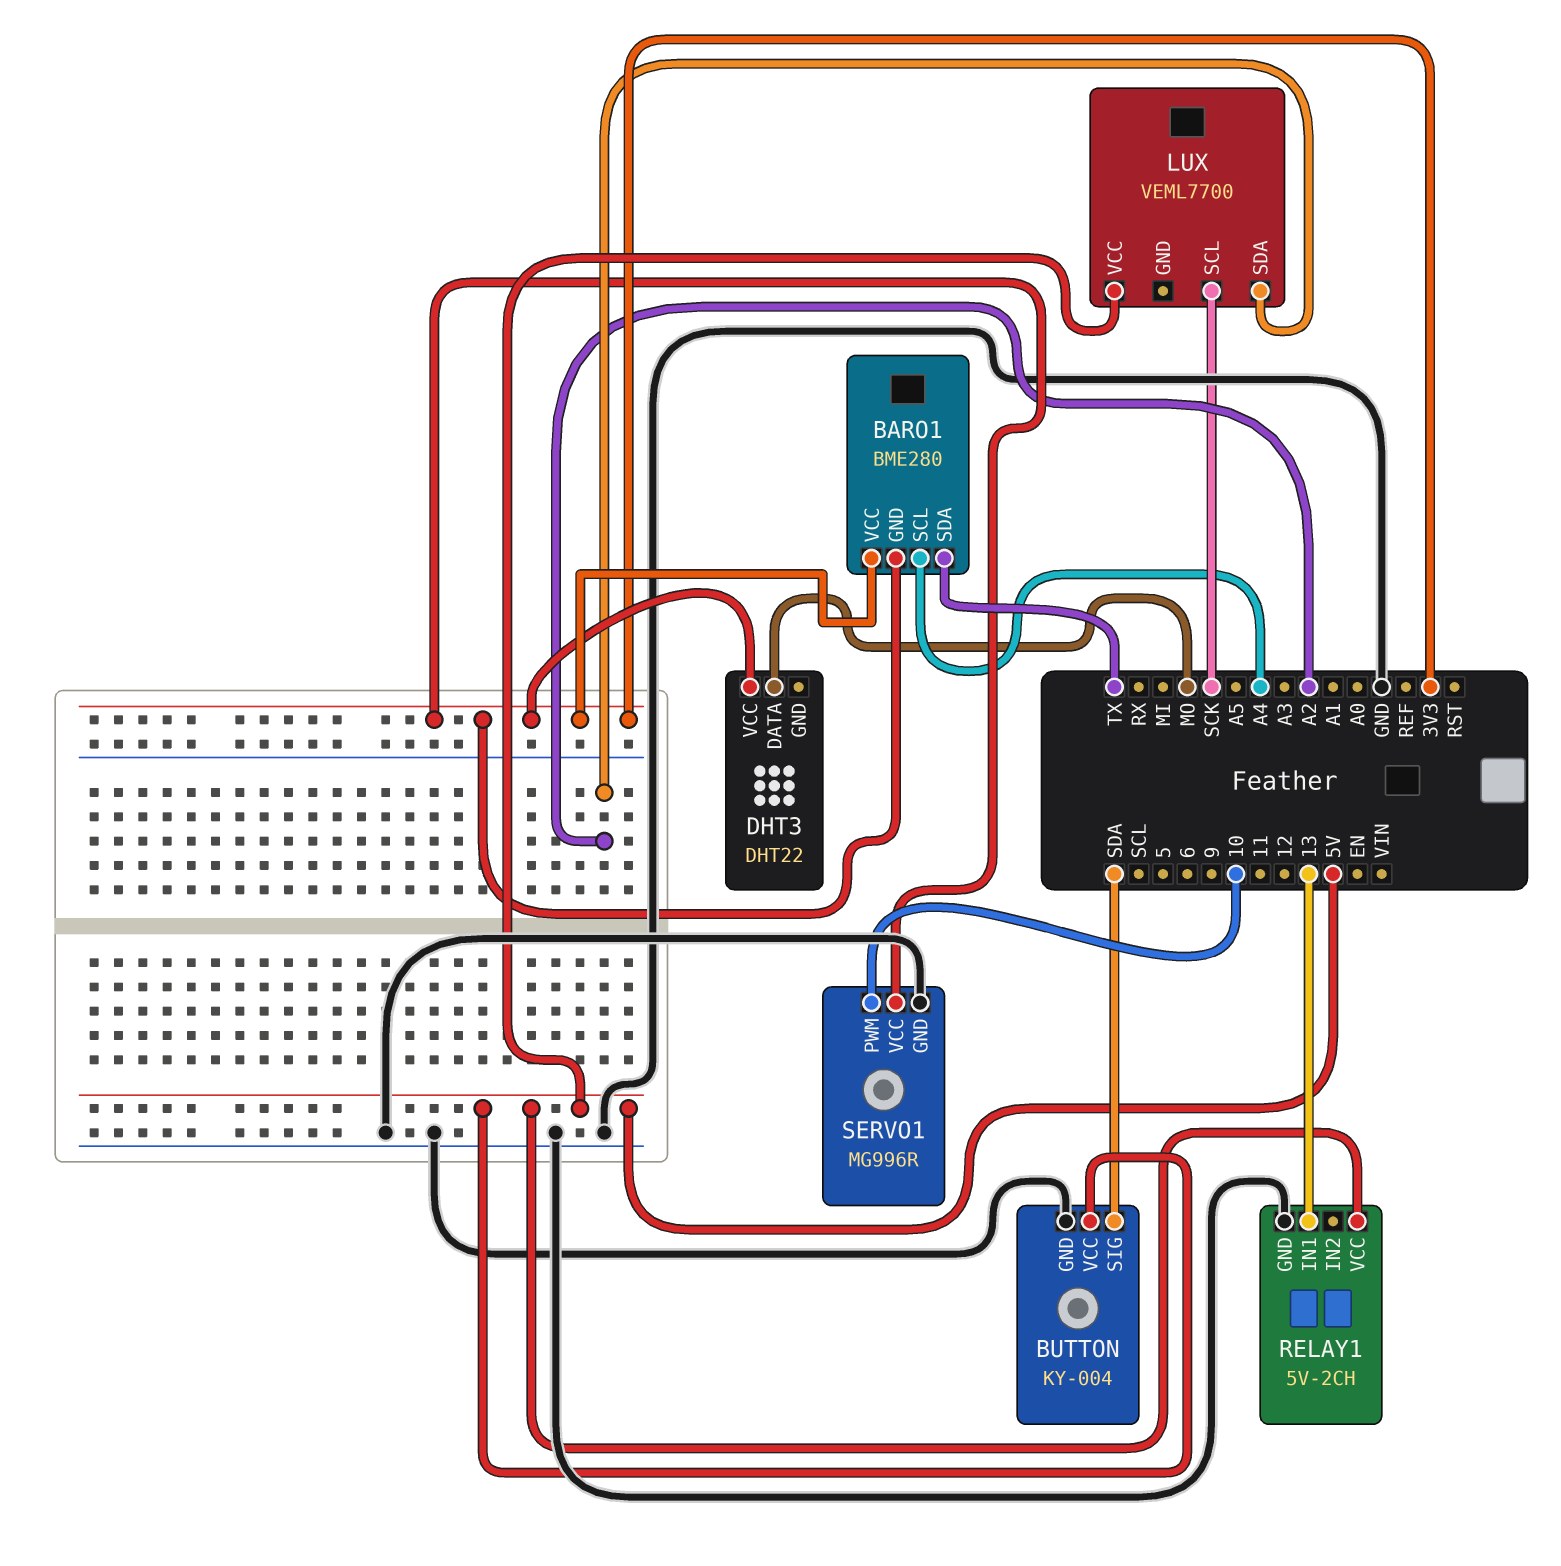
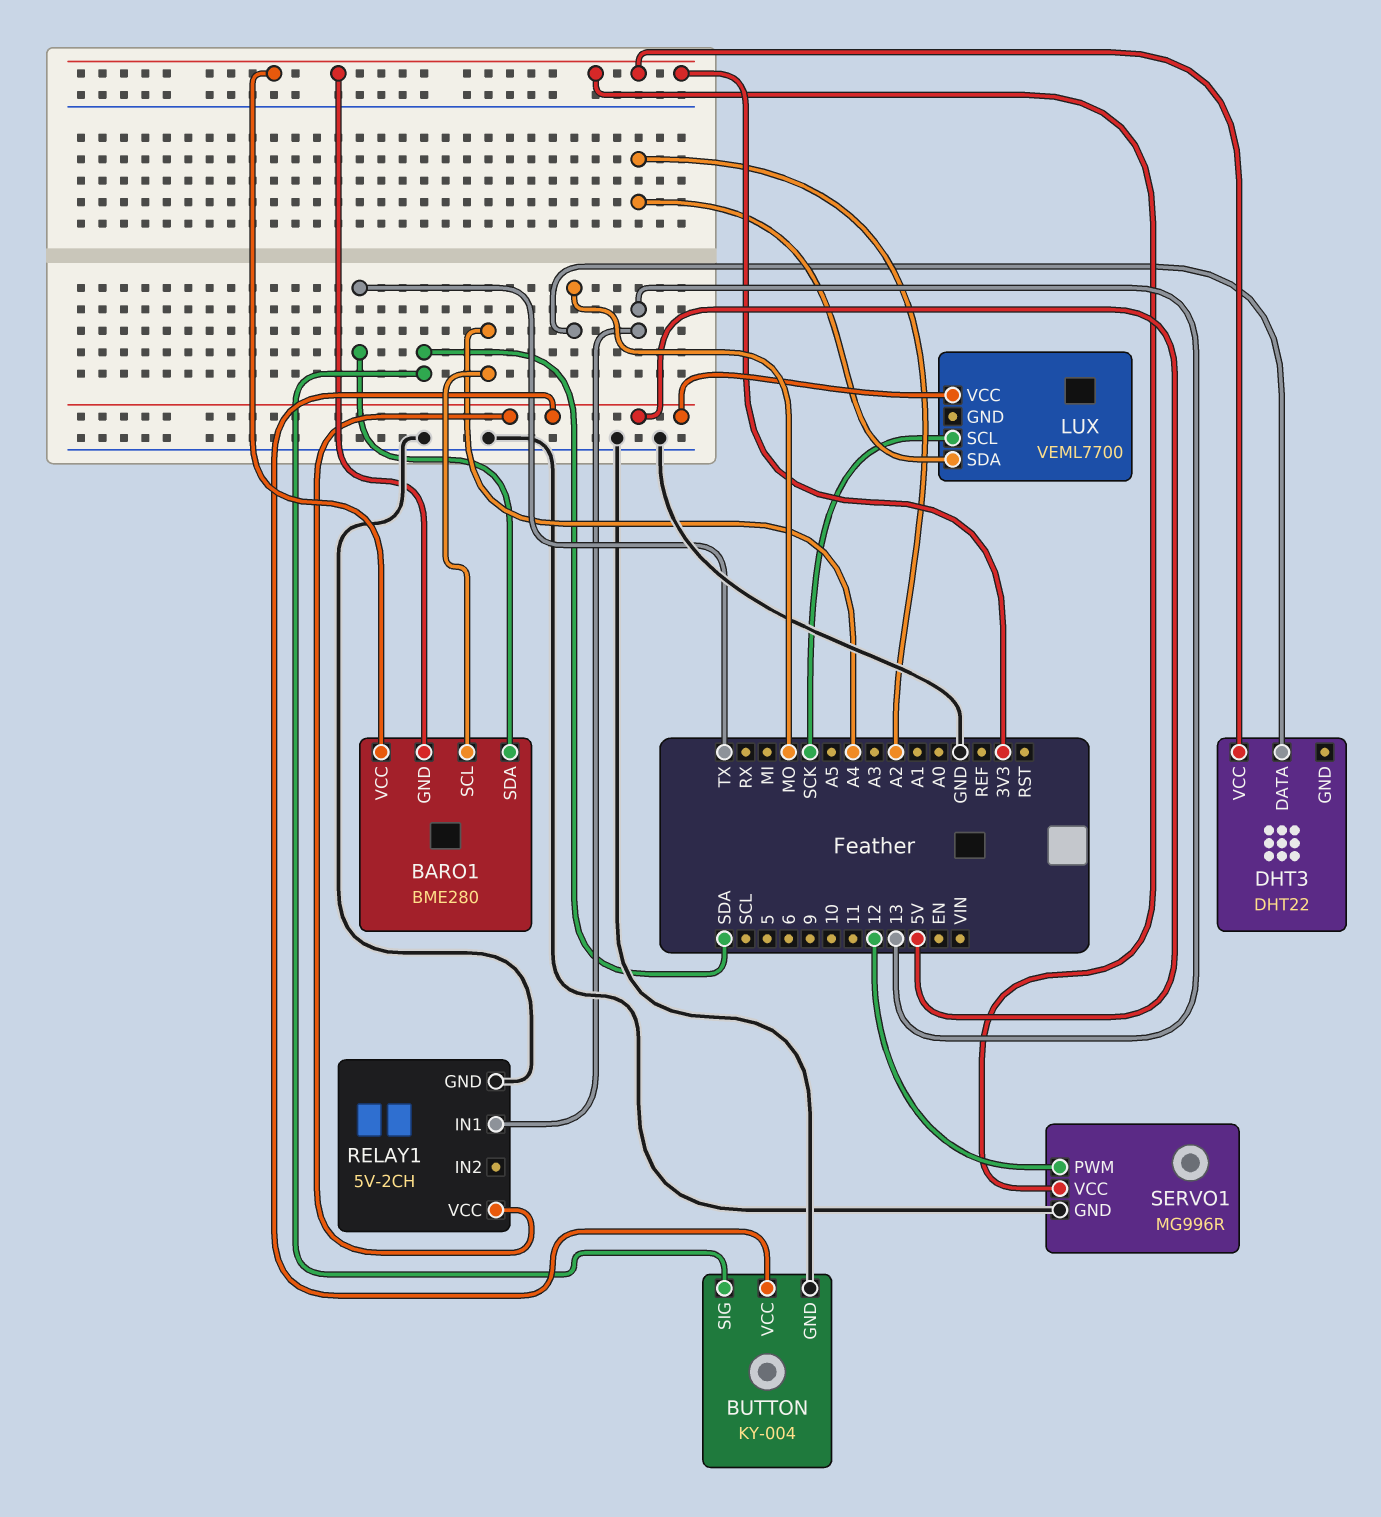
SERVO1 pin PWM: 10 -> 12

